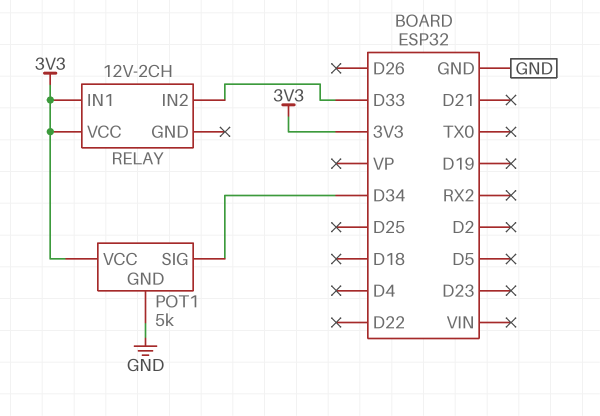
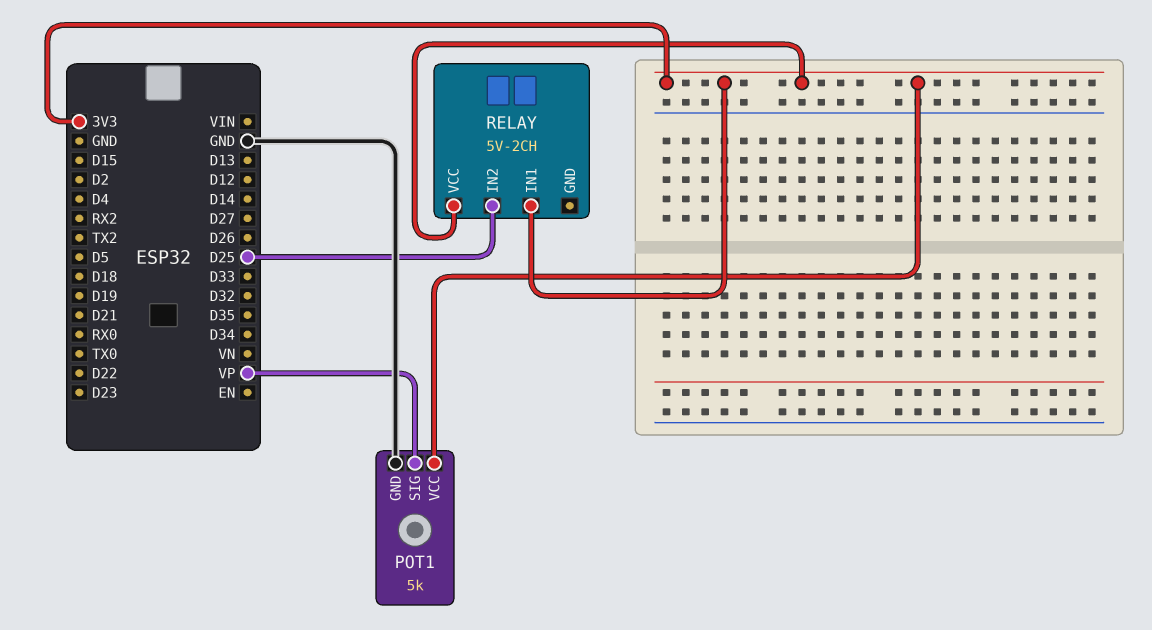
POT1 pin SIG: D34 -> VP
RELAY: 12V-2CH -> 5V-2CH
RELAY pin IN2: D33 -> D25

